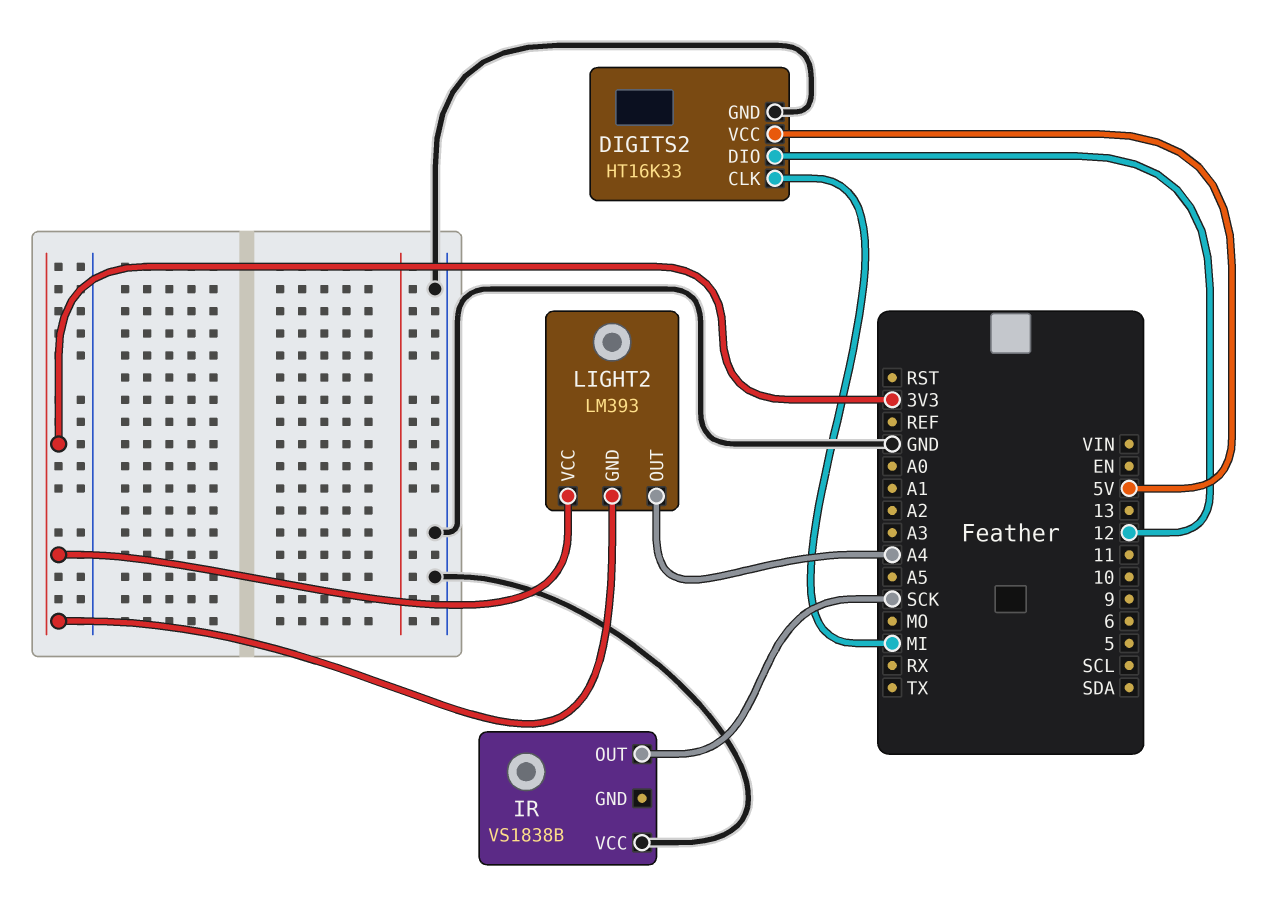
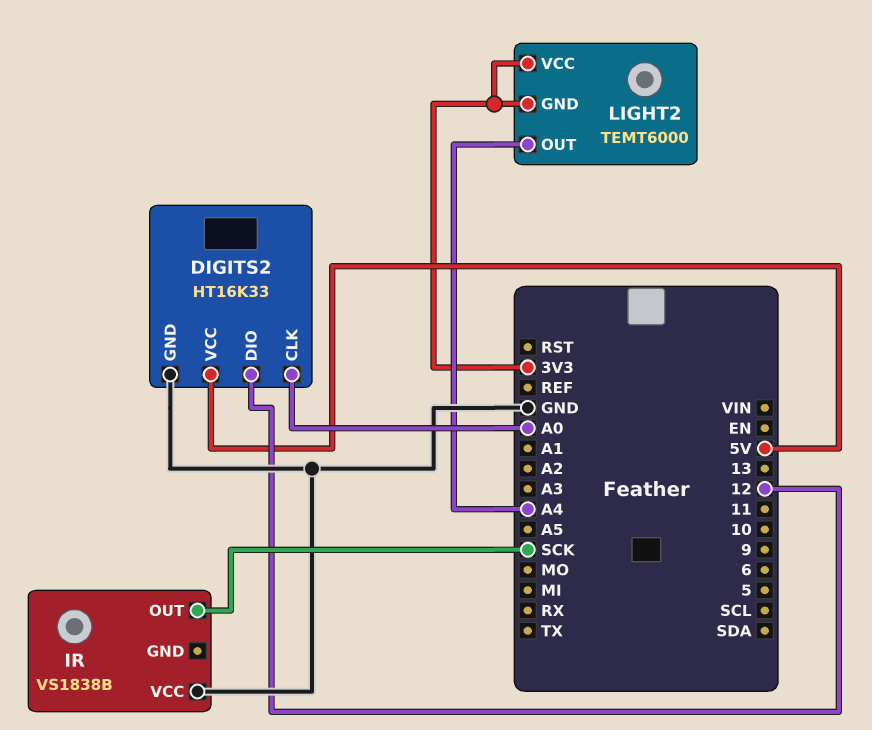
DIGITS2 pin CLK: MI -> A0
LIGHT2: LM393 -> TEMT6000

